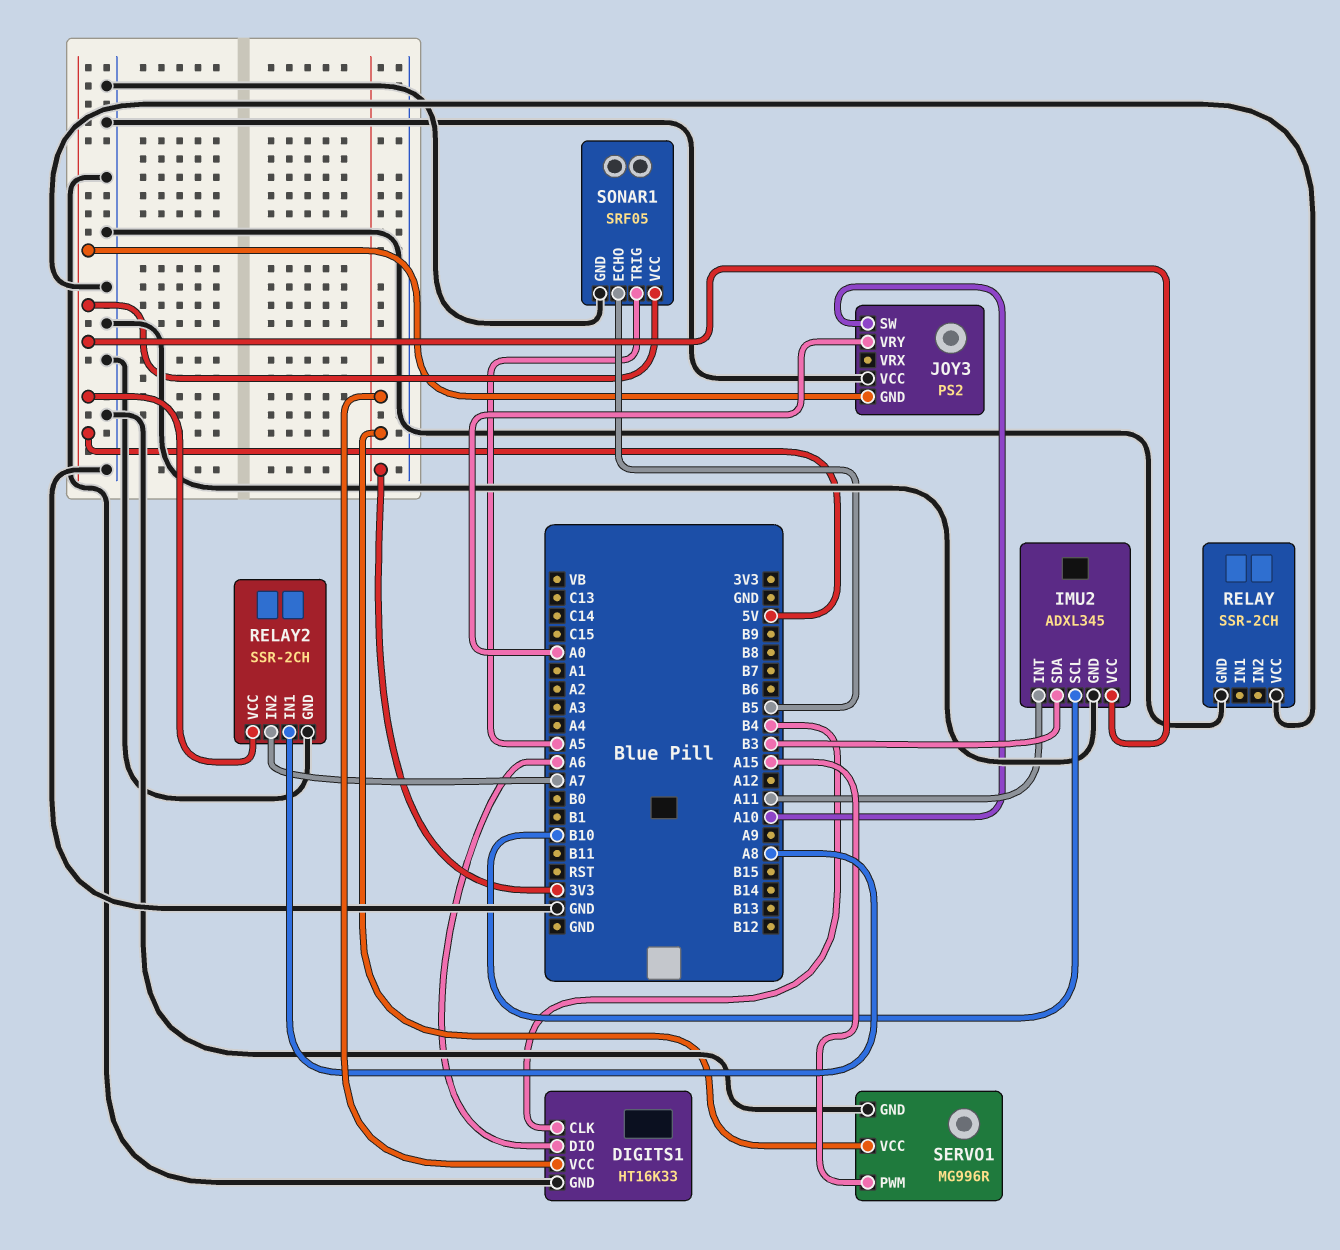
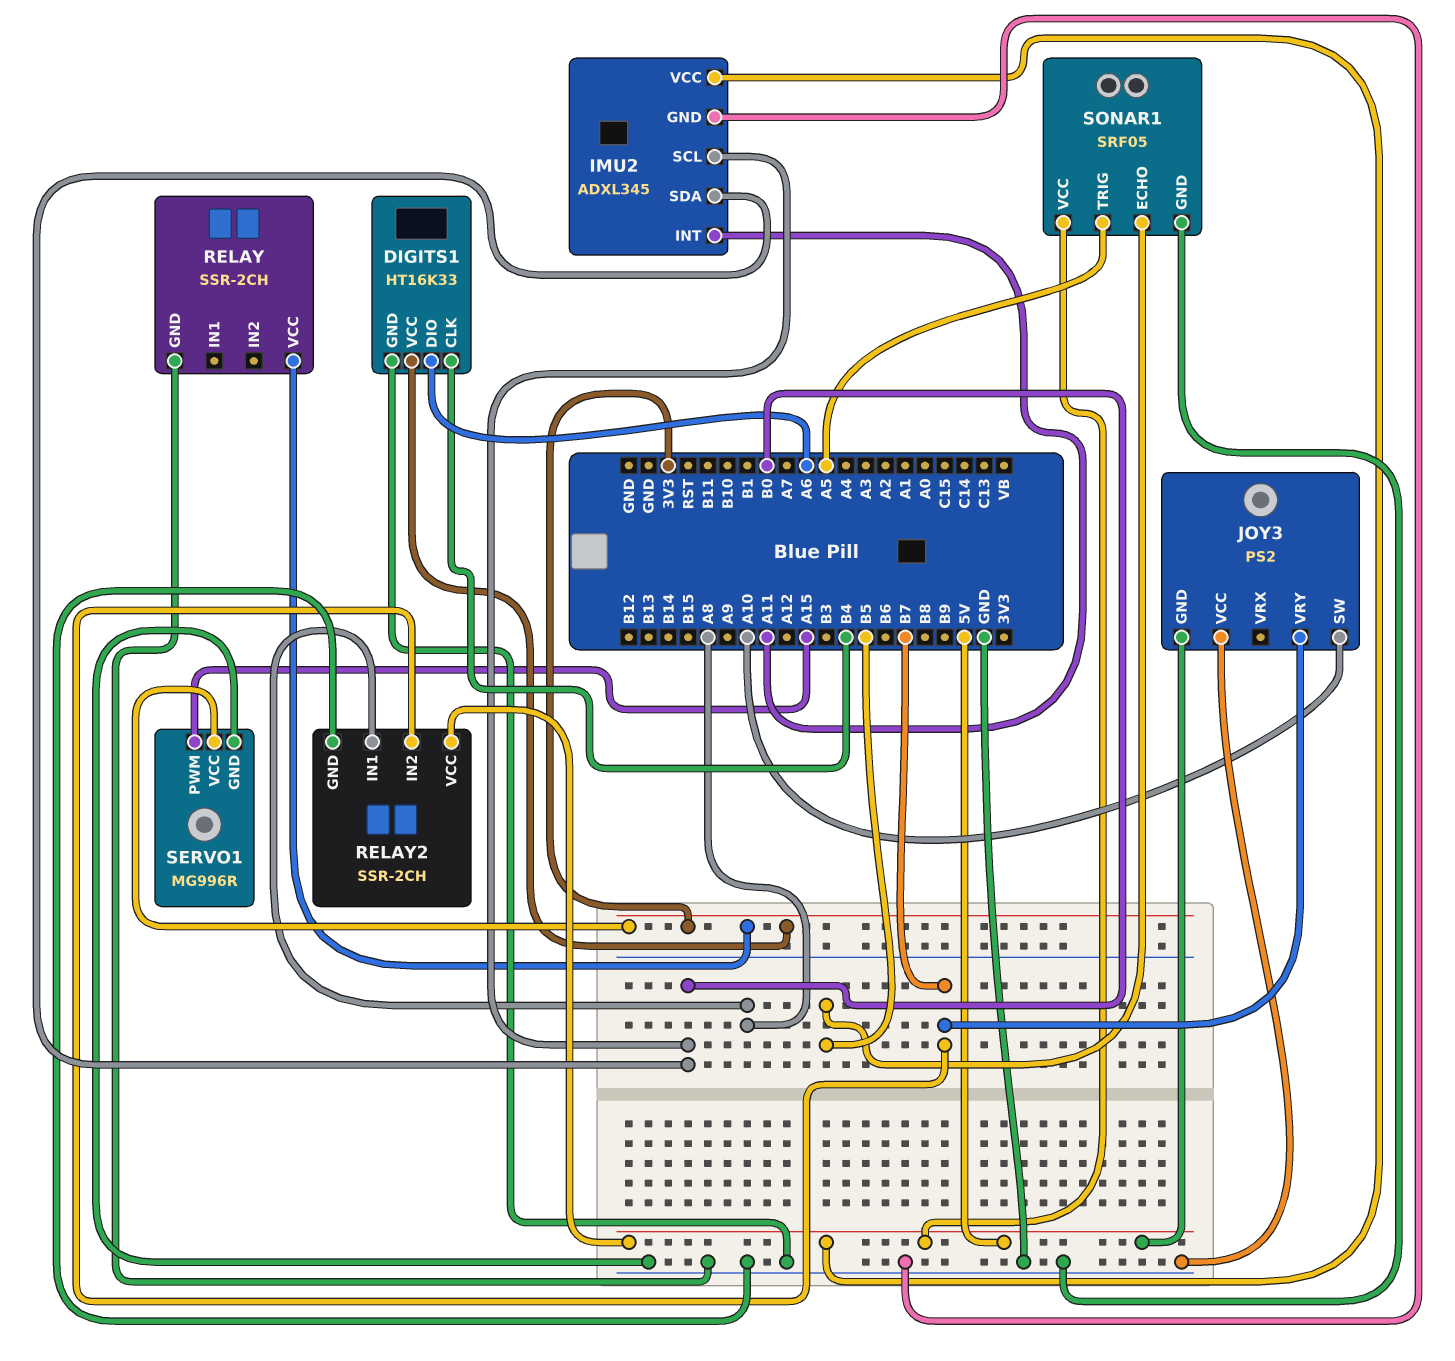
IMU2 pin SCL: B10 -> B0
IMU2 pin SDA: B3 -> B0
JOY3 pin VRY: A0 -> B7
RELAY pin VCC: GND -> 3V3
RELAY2 pin IN2: A7 -> B7

